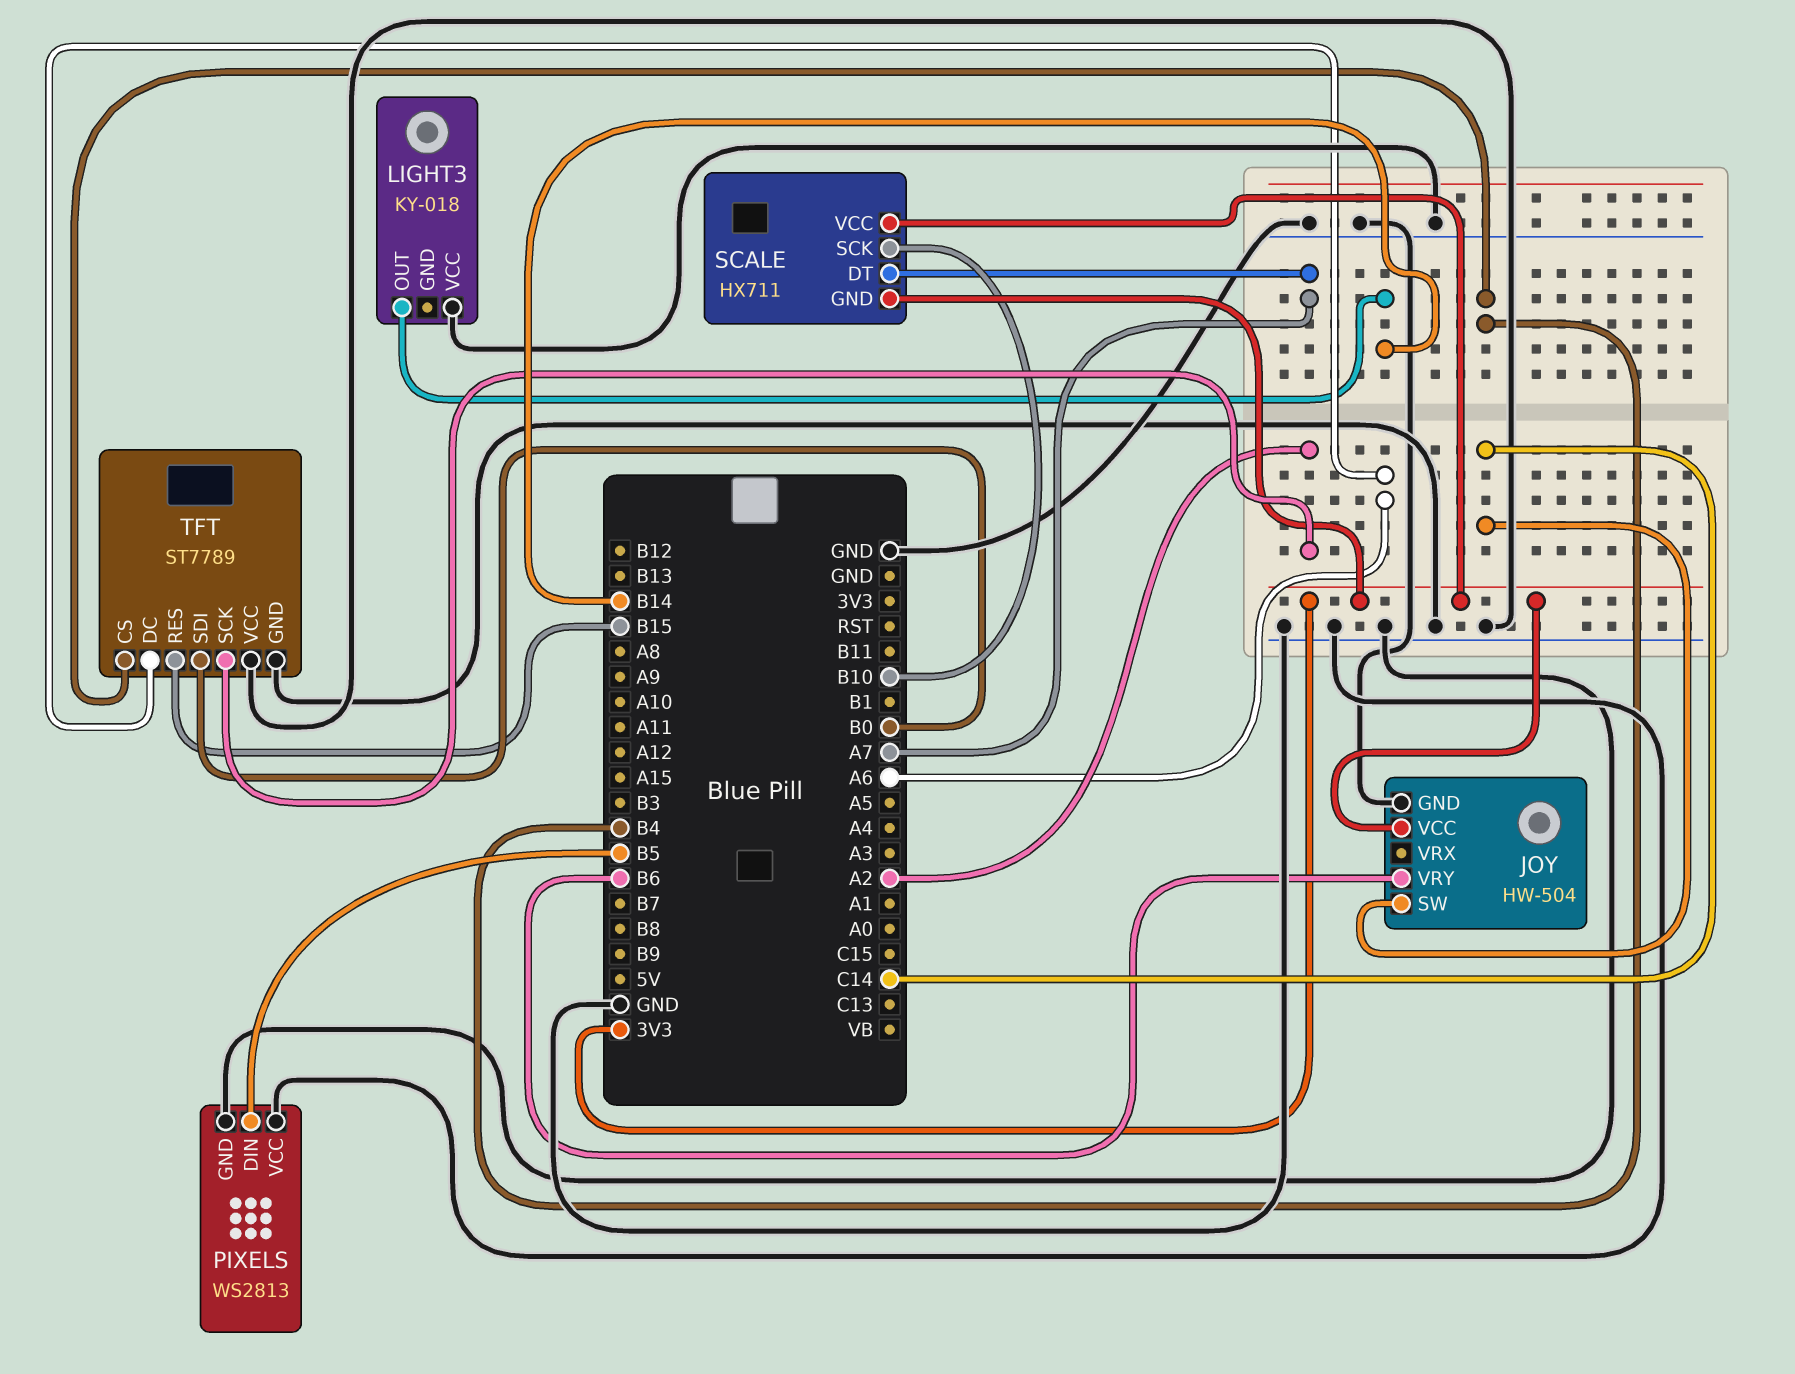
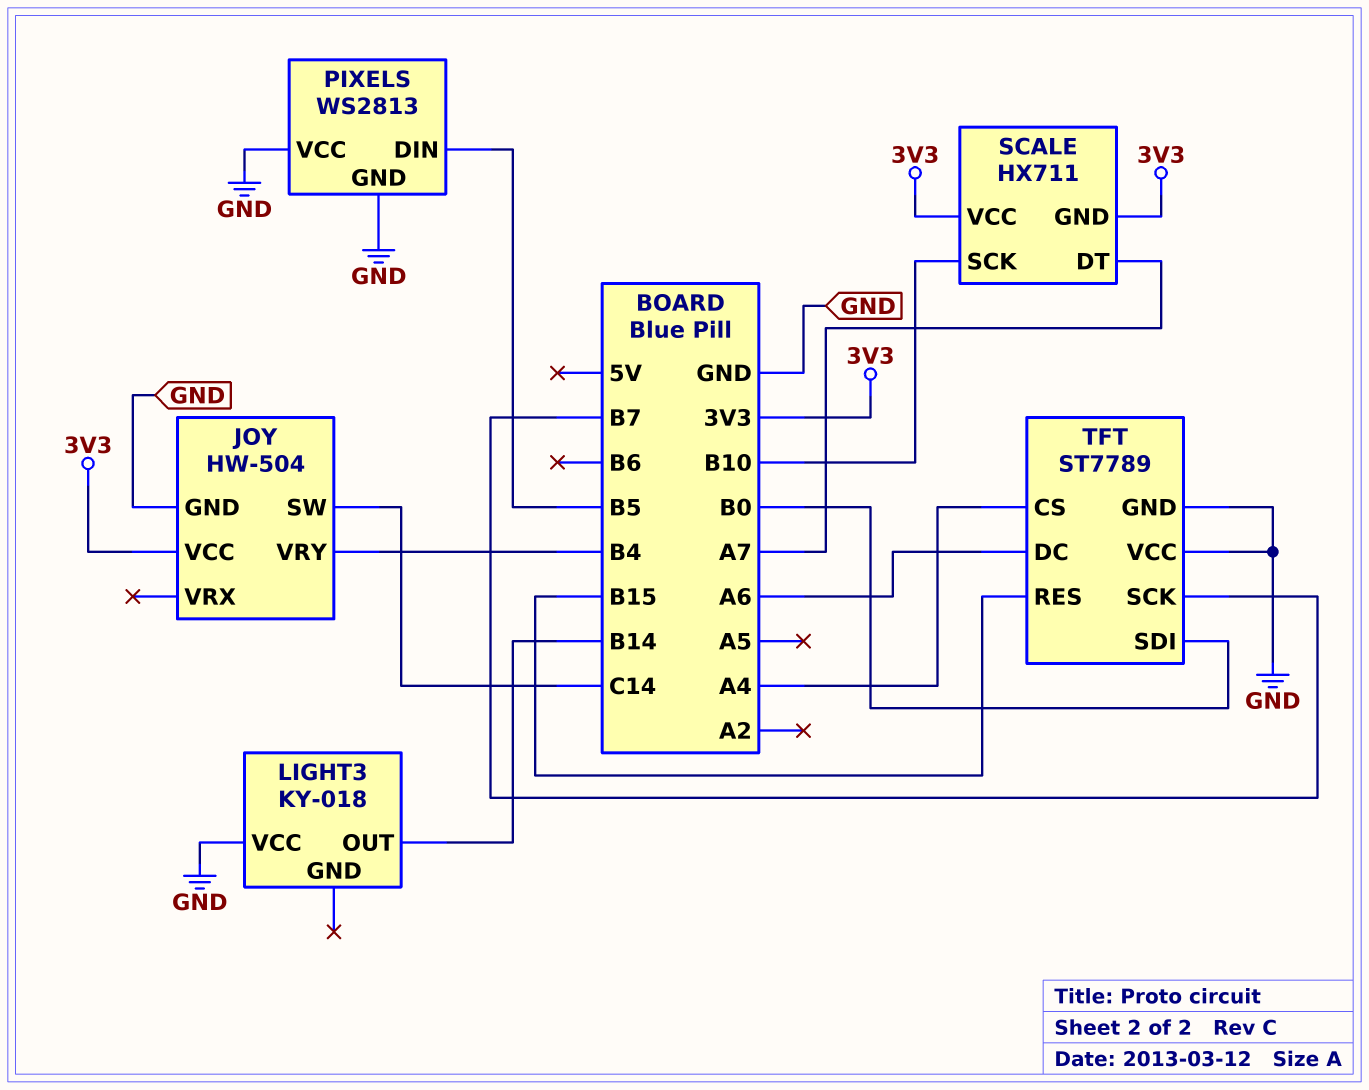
JOY pin VRY: B6 -> B4
TFT pin CS: B4 -> A4
TFT pin SCK: A2 -> B7

